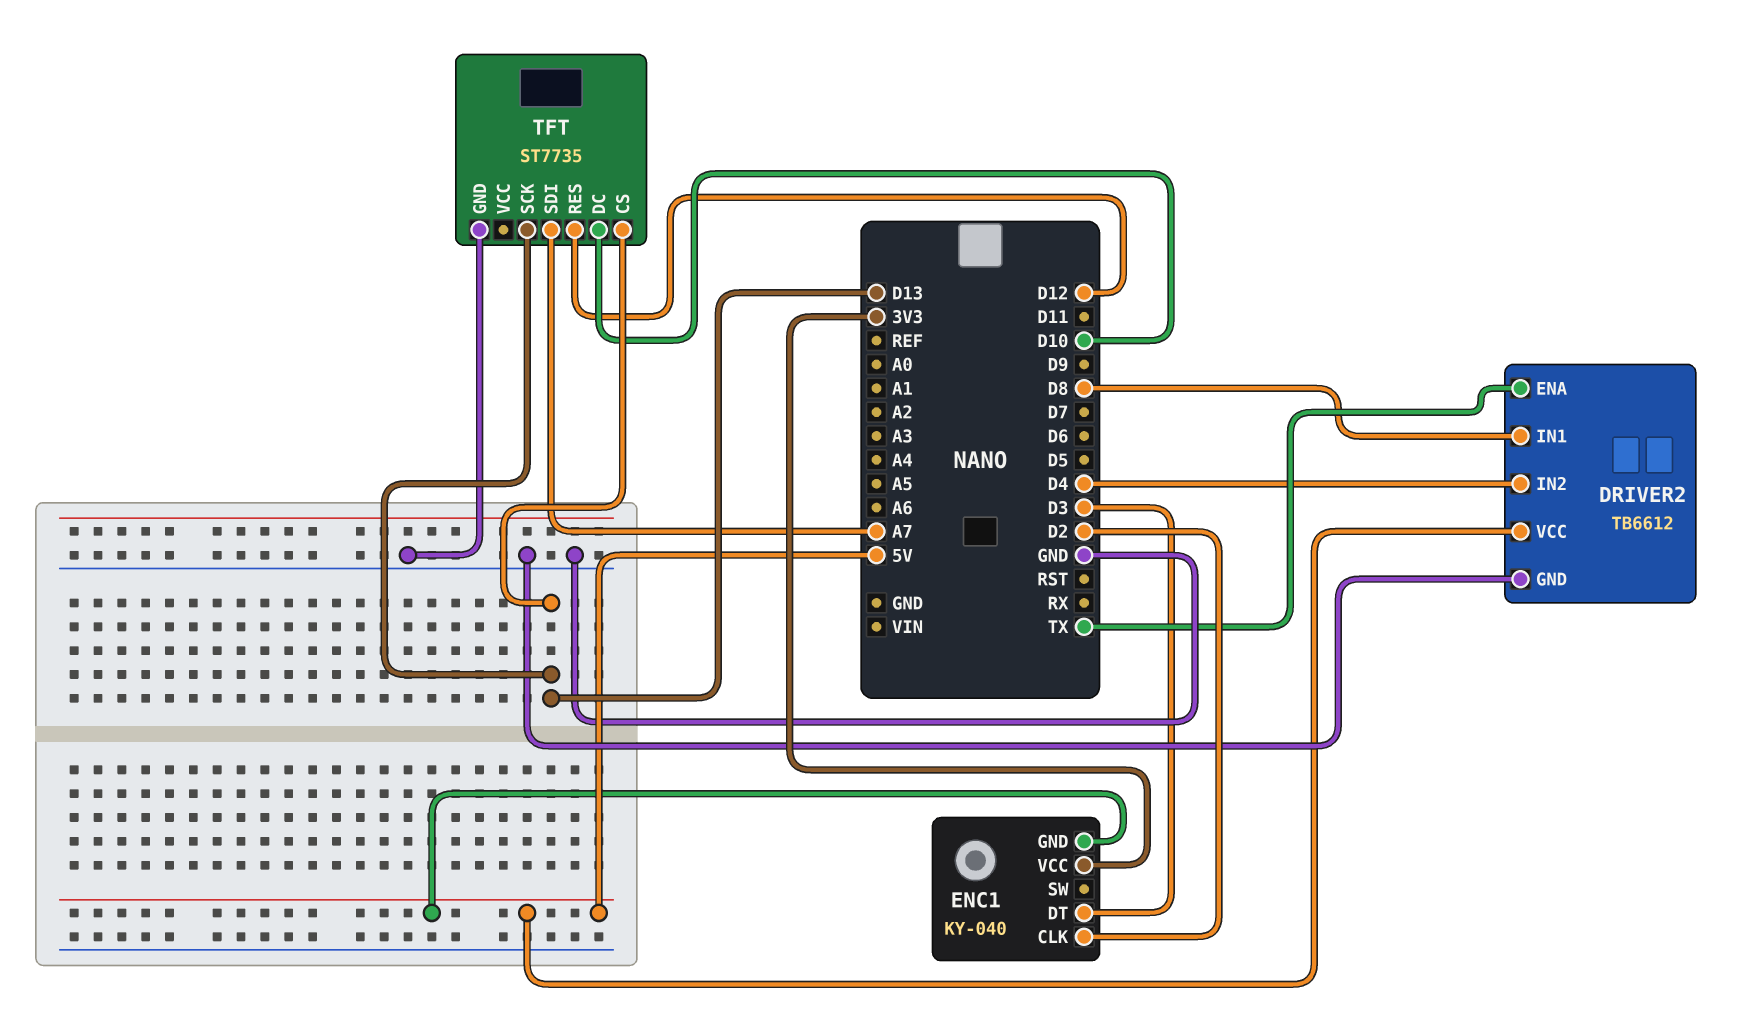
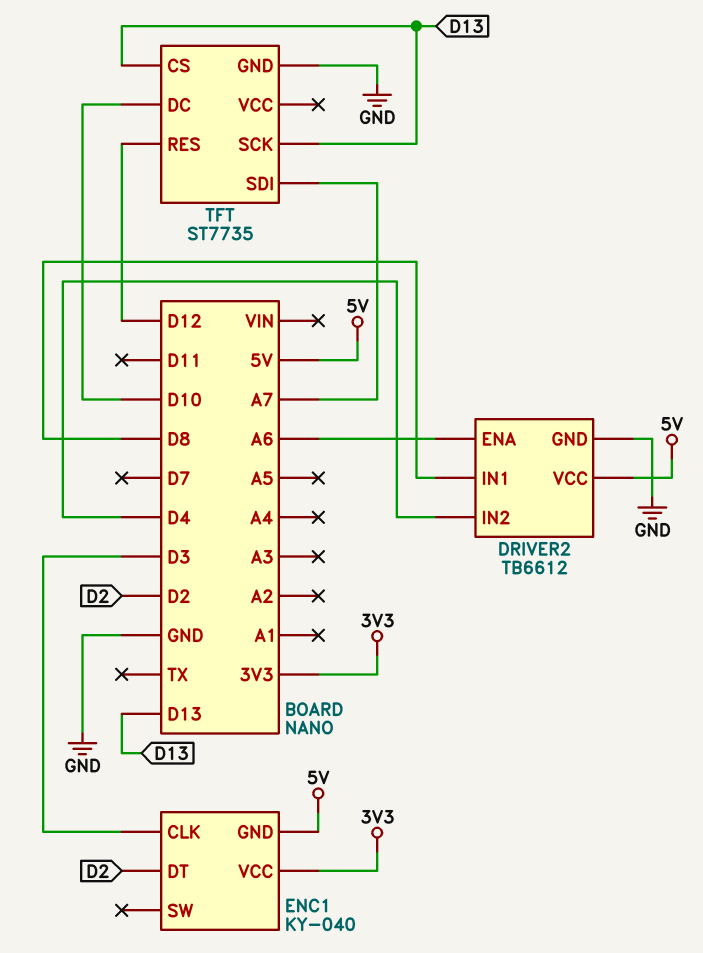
DRIVER2 pin ENA: TX -> A6
ENC1 pin CLK: D2 -> D3
ENC1 pin DT: D3 -> D2

